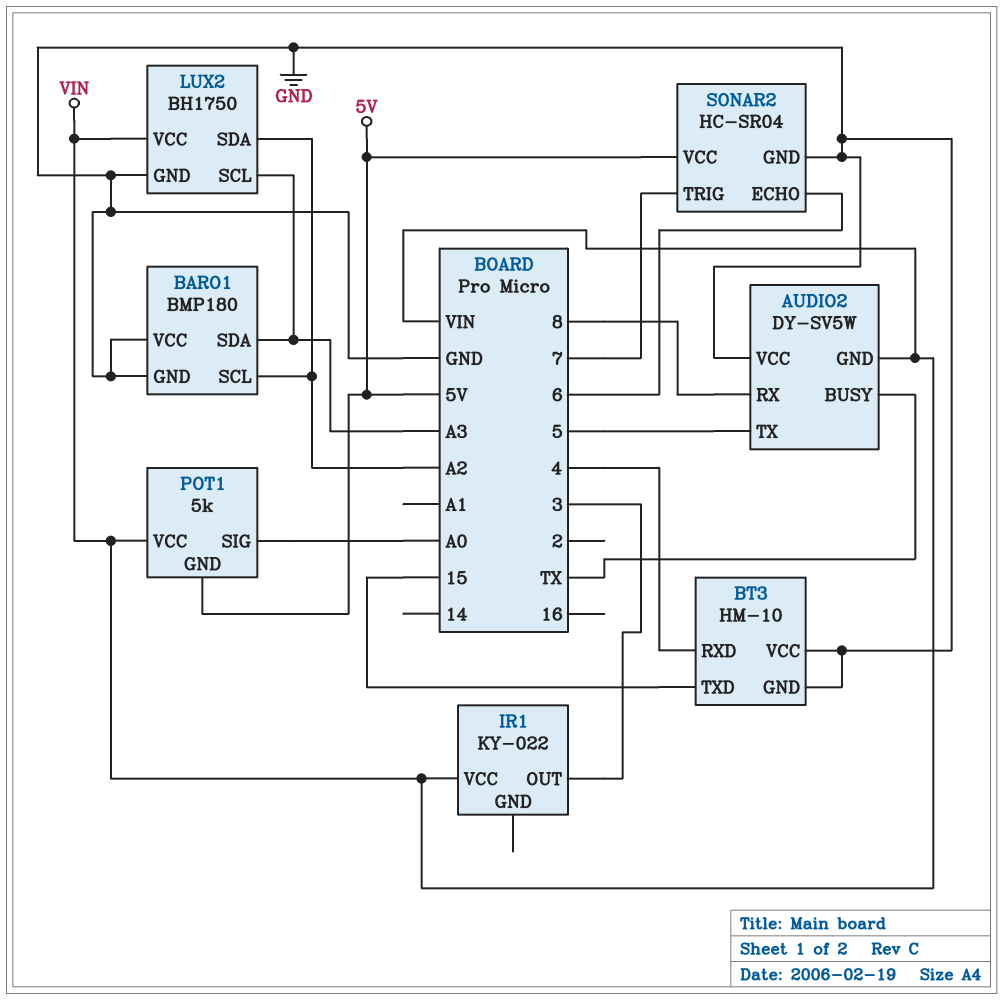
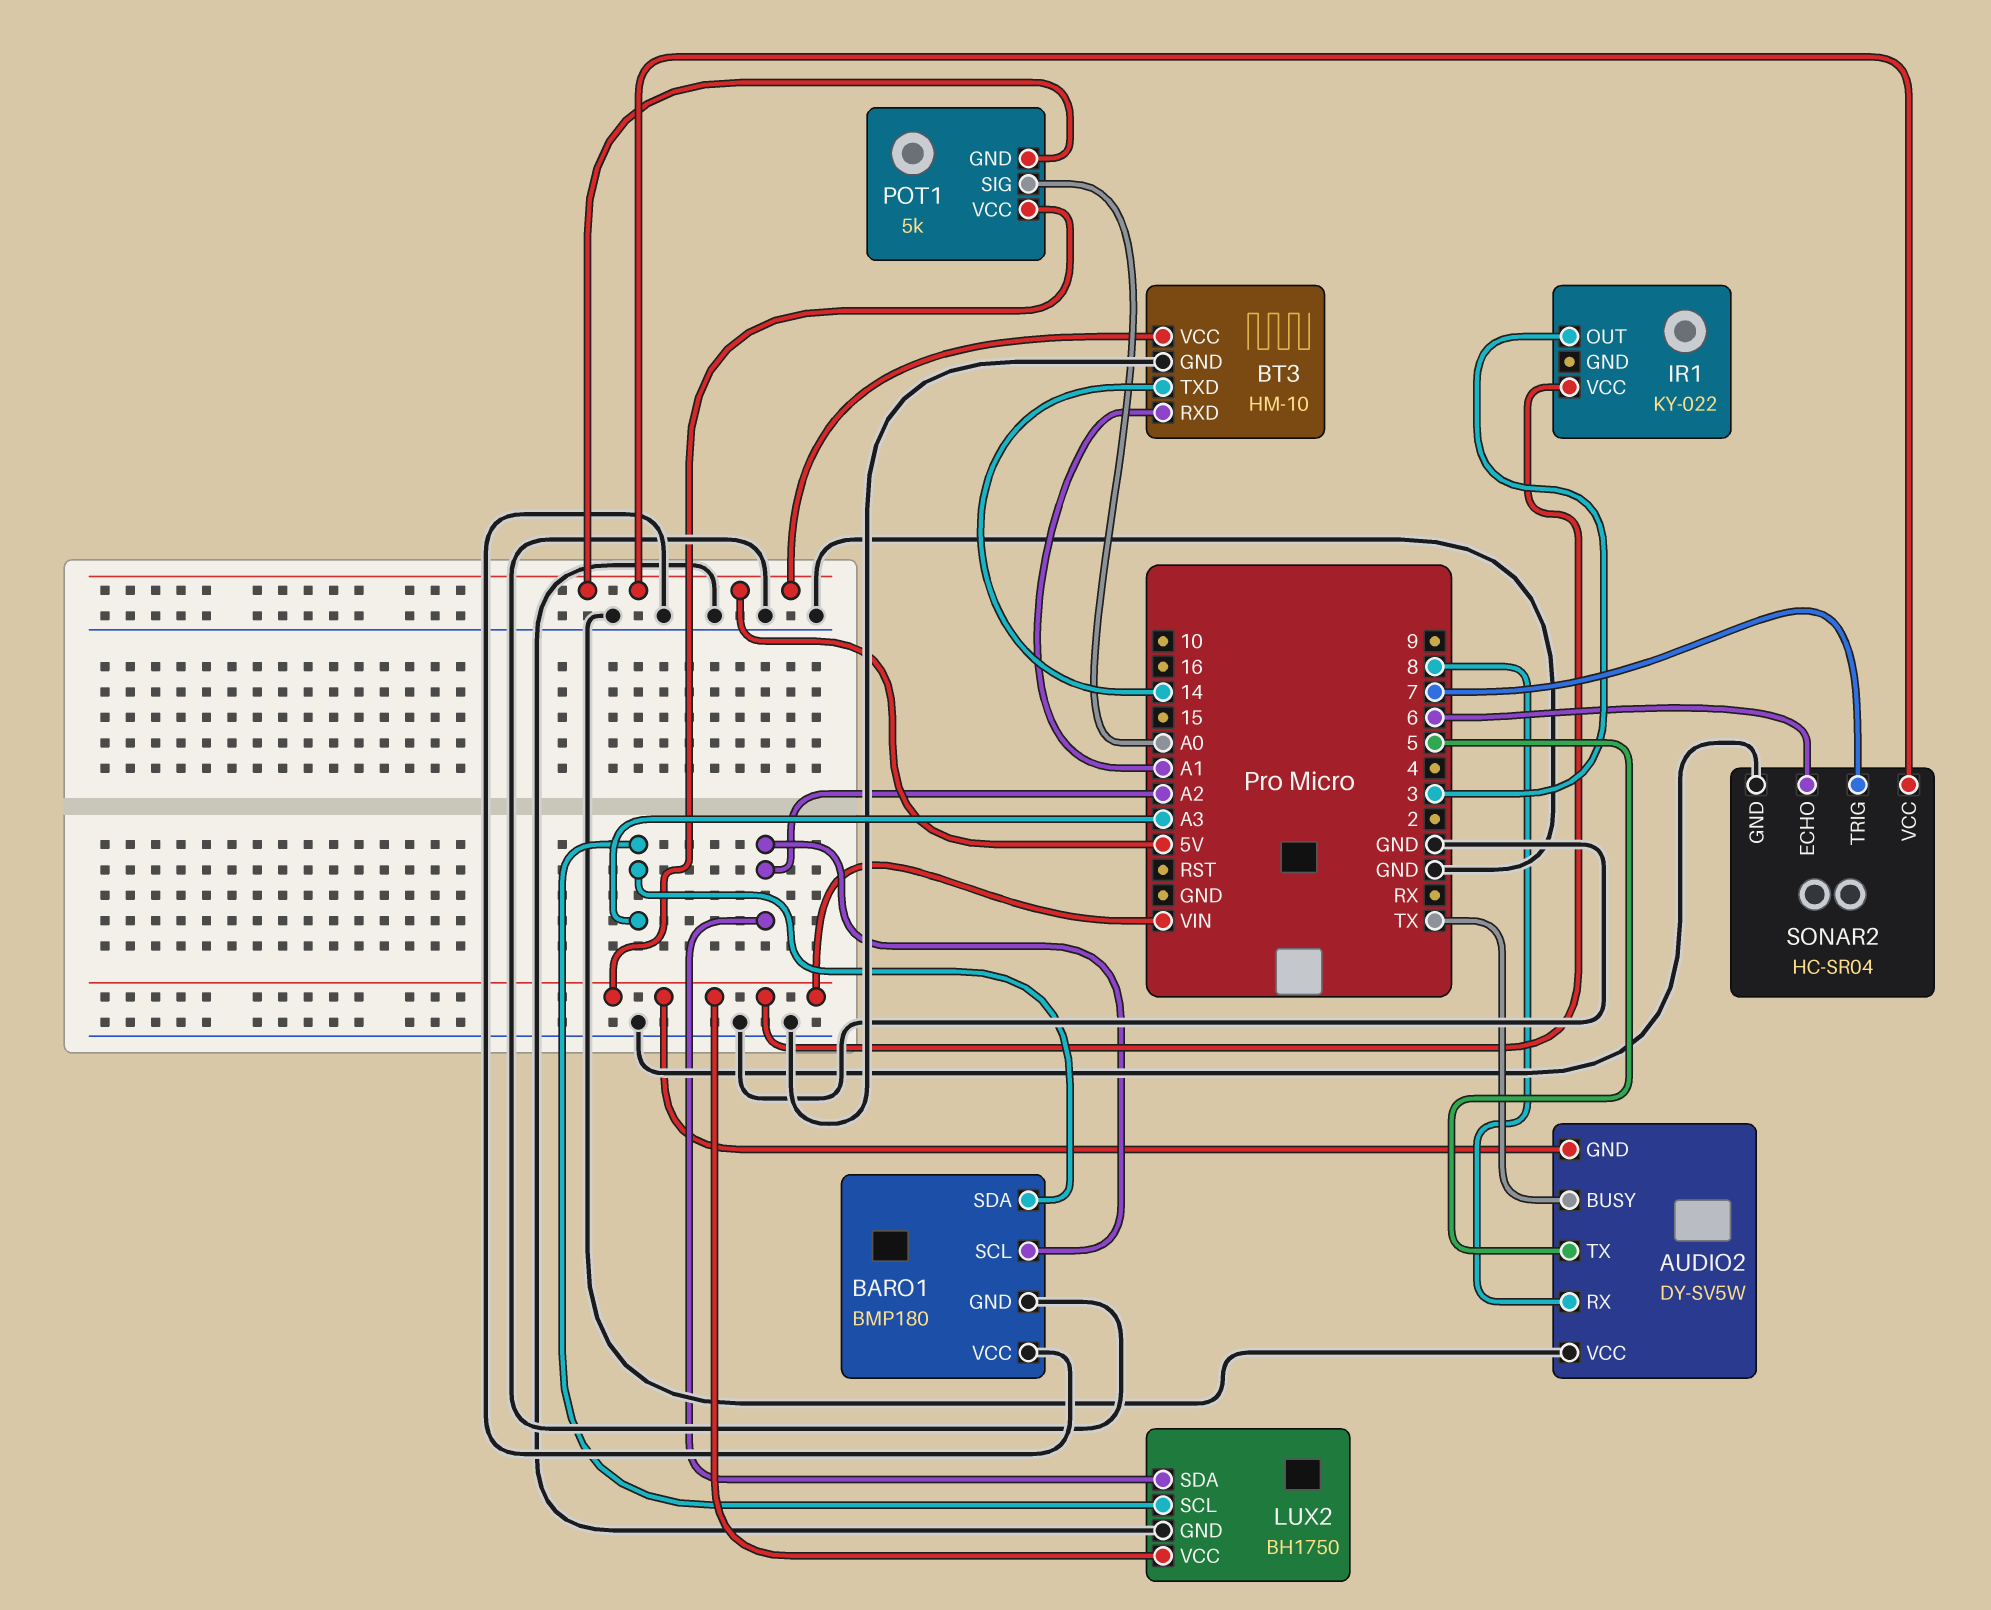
BT3 pin RXD: 4 -> A1
BT3 pin TXD: 15 -> 14
BT3 pin VCC: GND -> 5V

